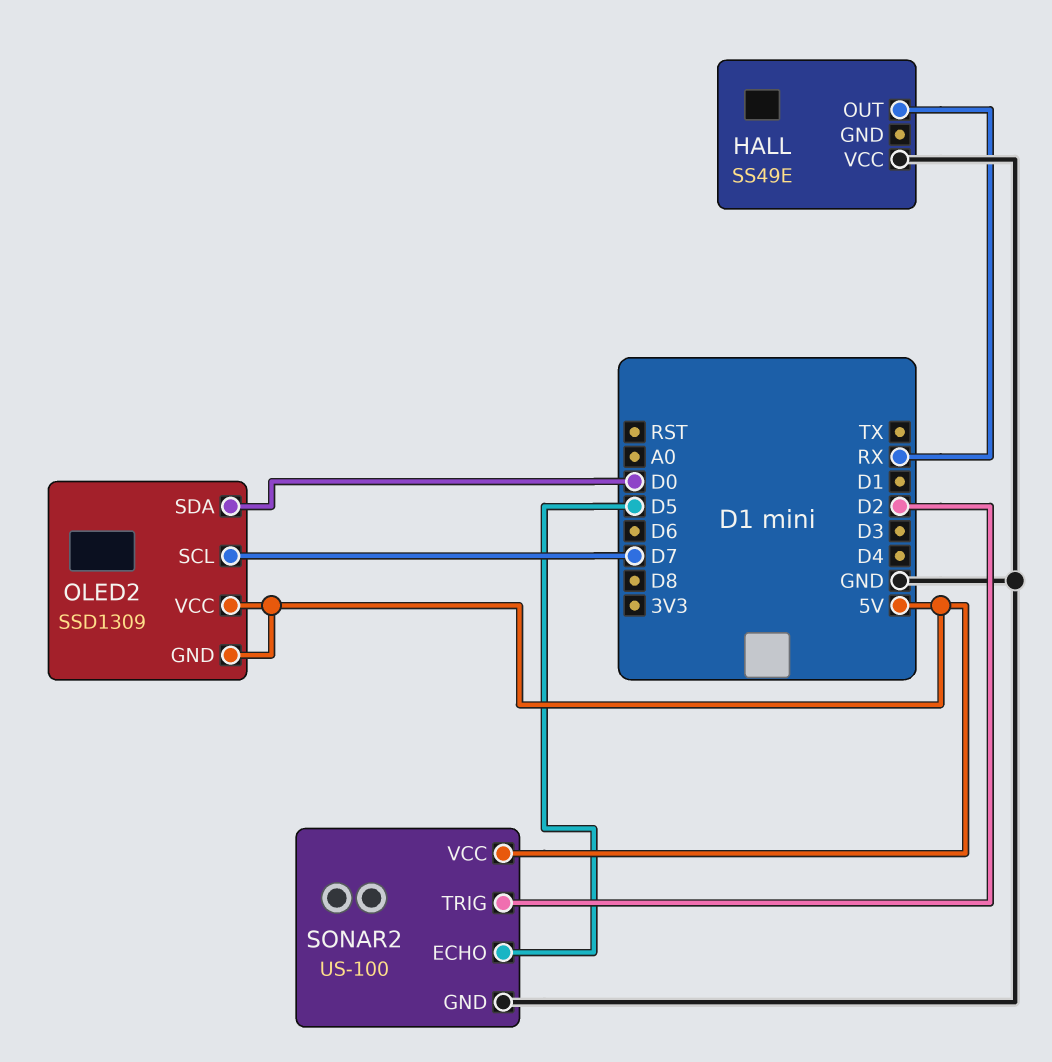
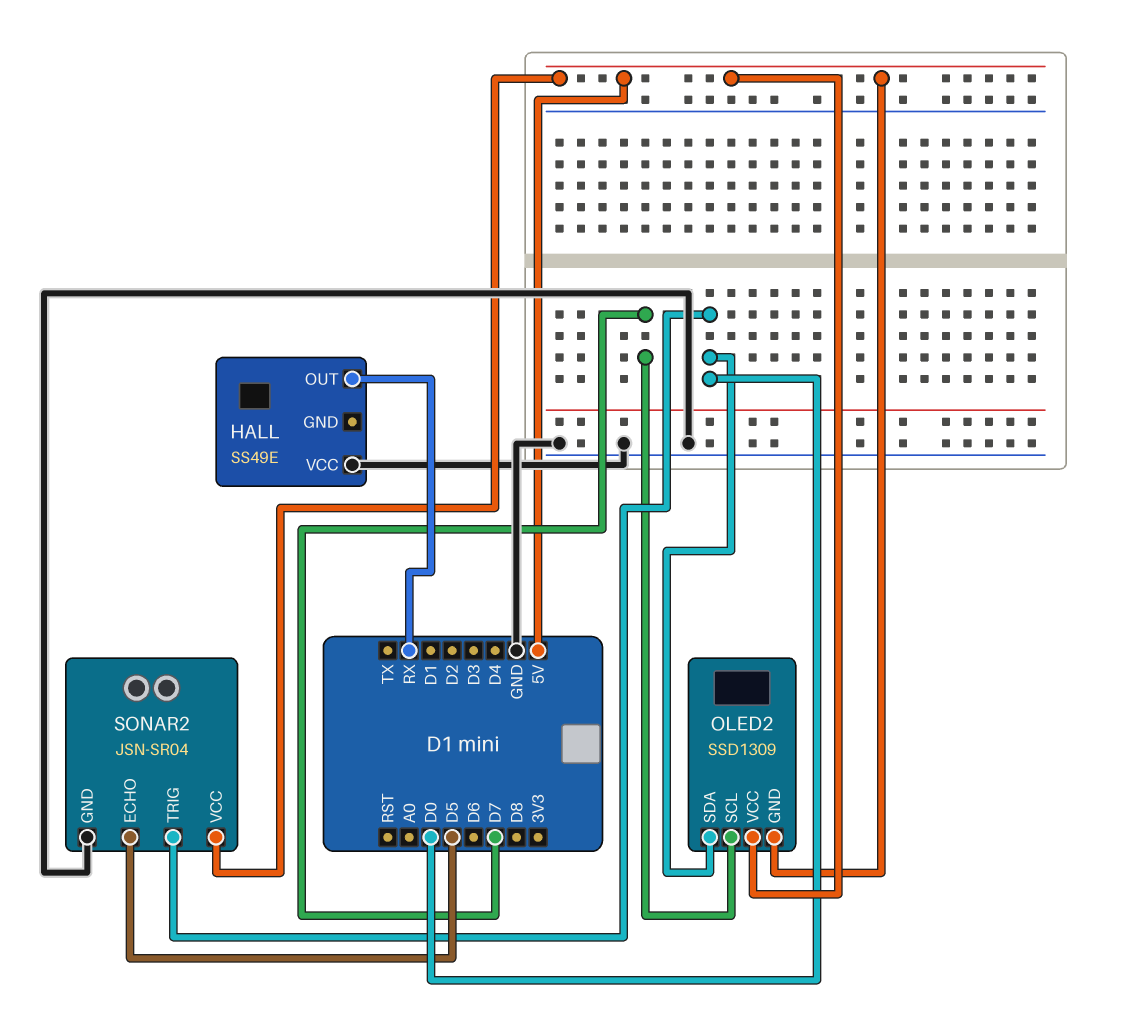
SONAR2: US-100 -> JSN-SR04
SONAR2 pin TRIG: D2 -> D0

